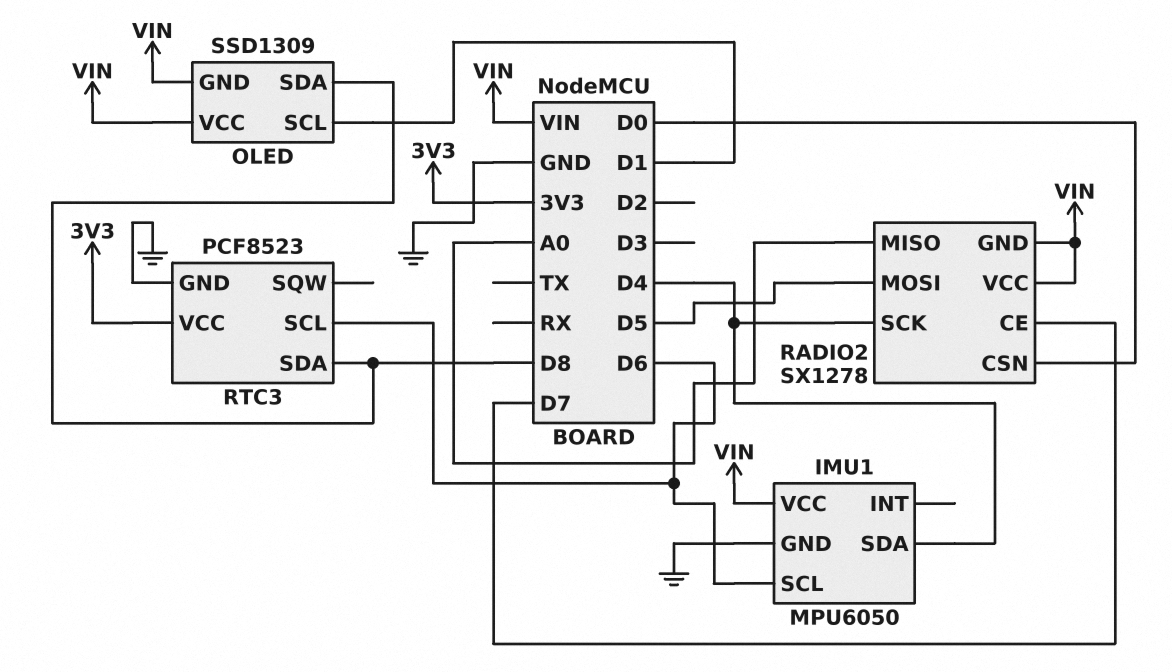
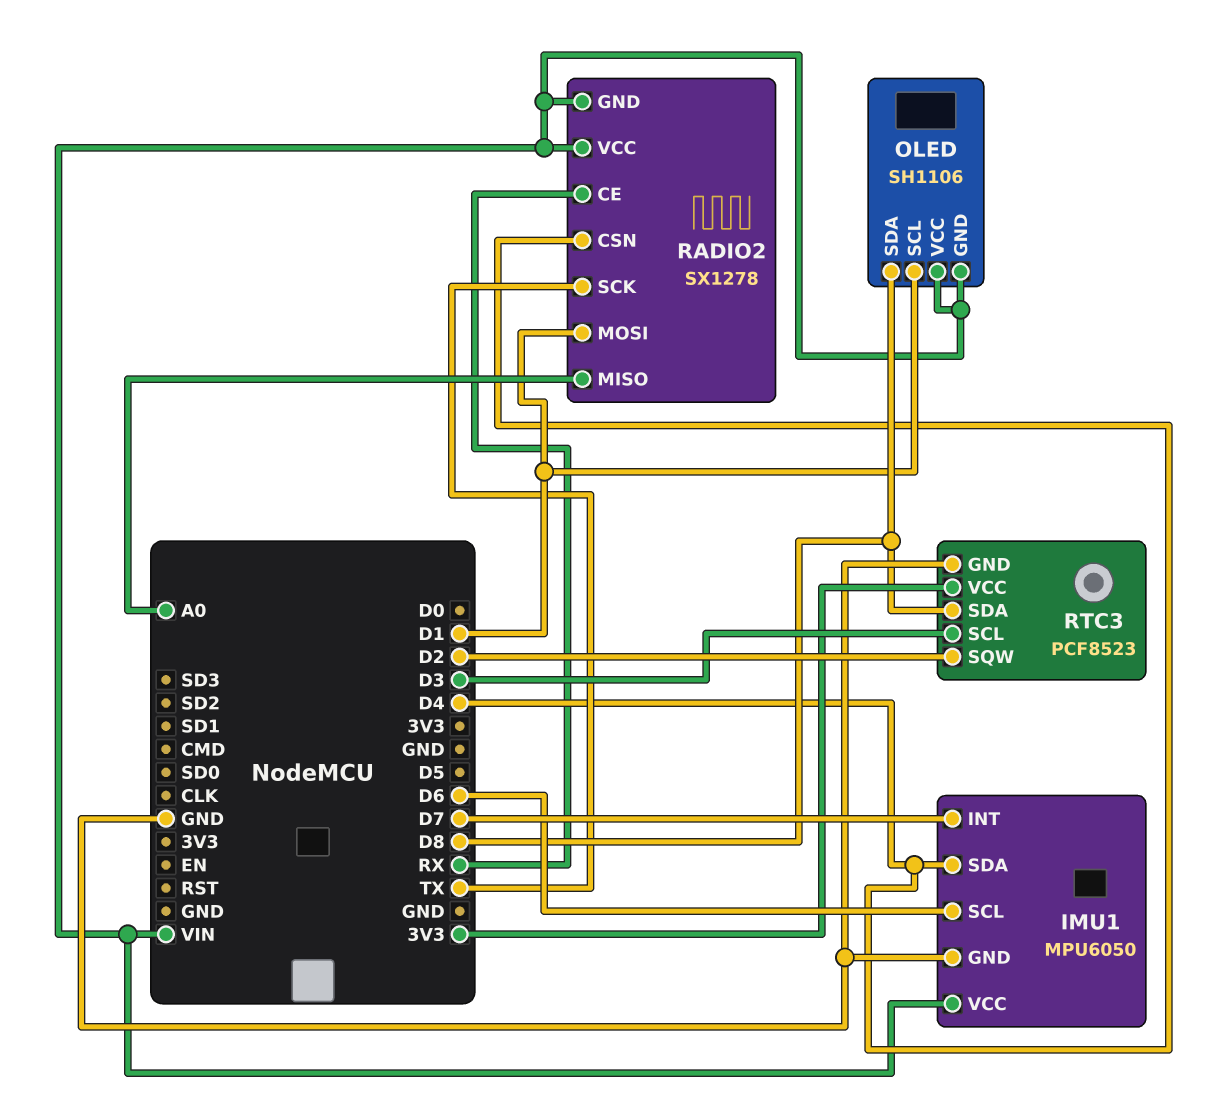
IMU1 pin INT: none -> D7
OLED: SSD1309 -> SH1106
RADIO2 pin CE: D7 -> RX
RADIO2 pin CSN: D0 -> D4
RADIO2 pin MOSI: D5 -> D1
RADIO2 pin SCK: D4 -> TX
RTC3 pin SCL: D6 -> D3
RTC3 pin SQW: none -> D2

